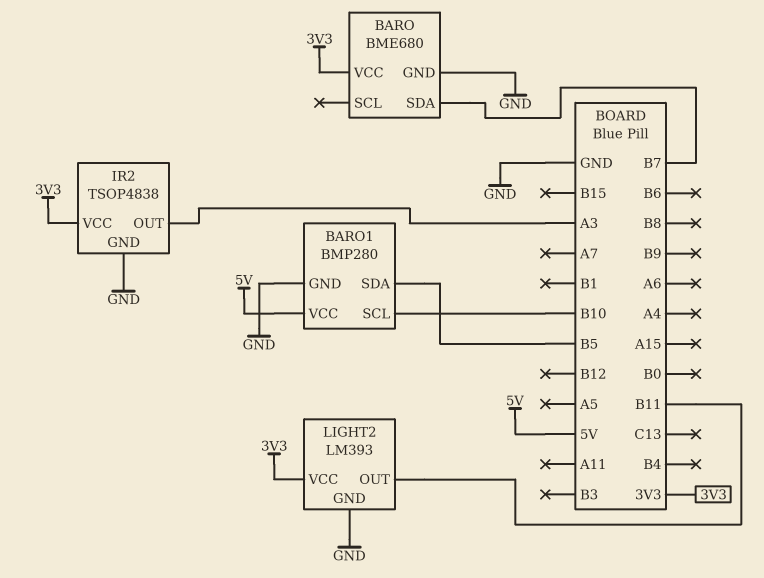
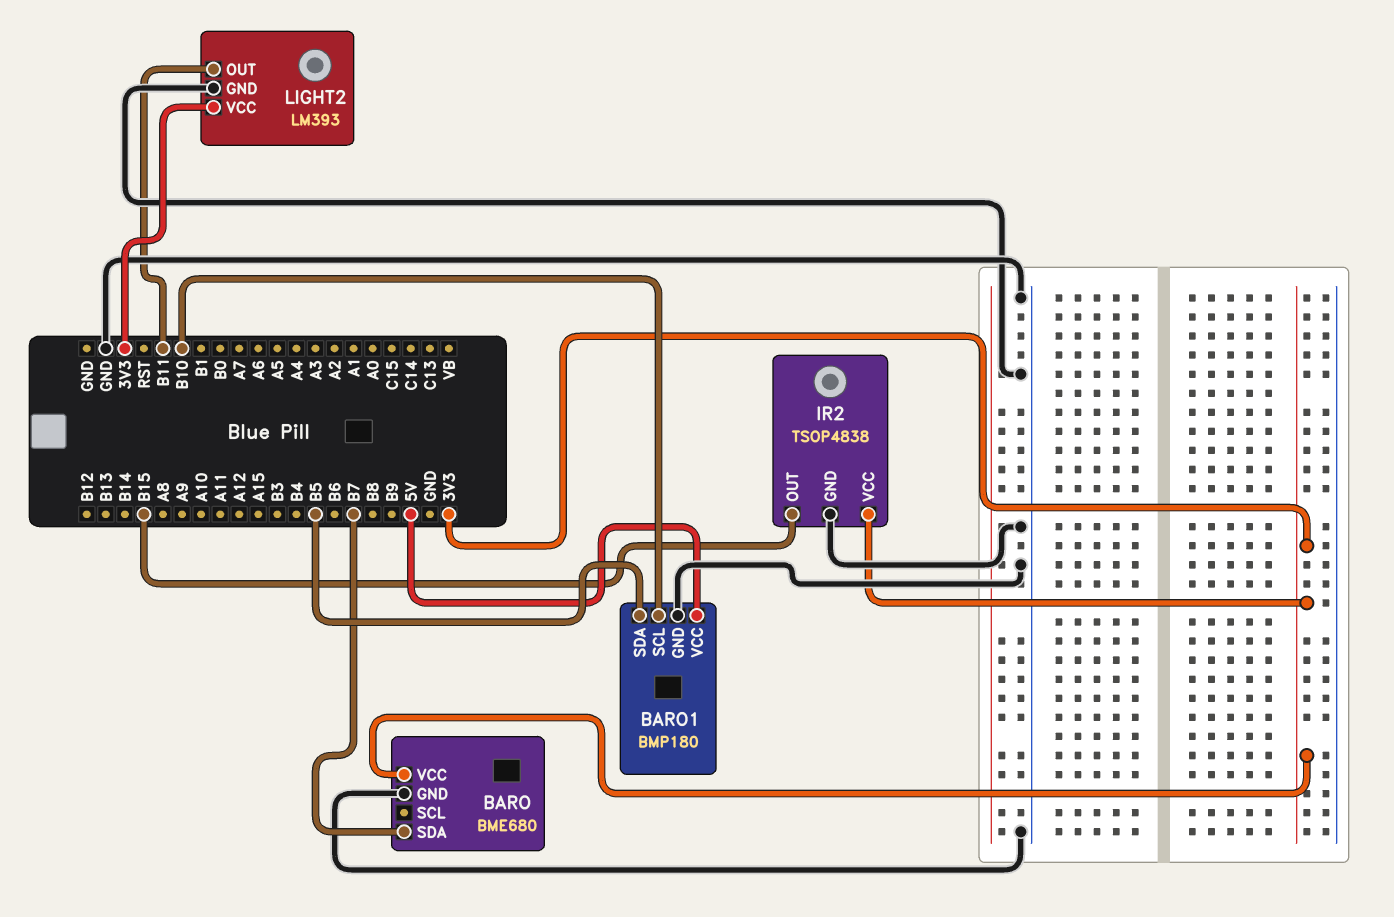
BARO1: BMP280 -> BMP180
IR2 pin OUT: A3 -> B15

